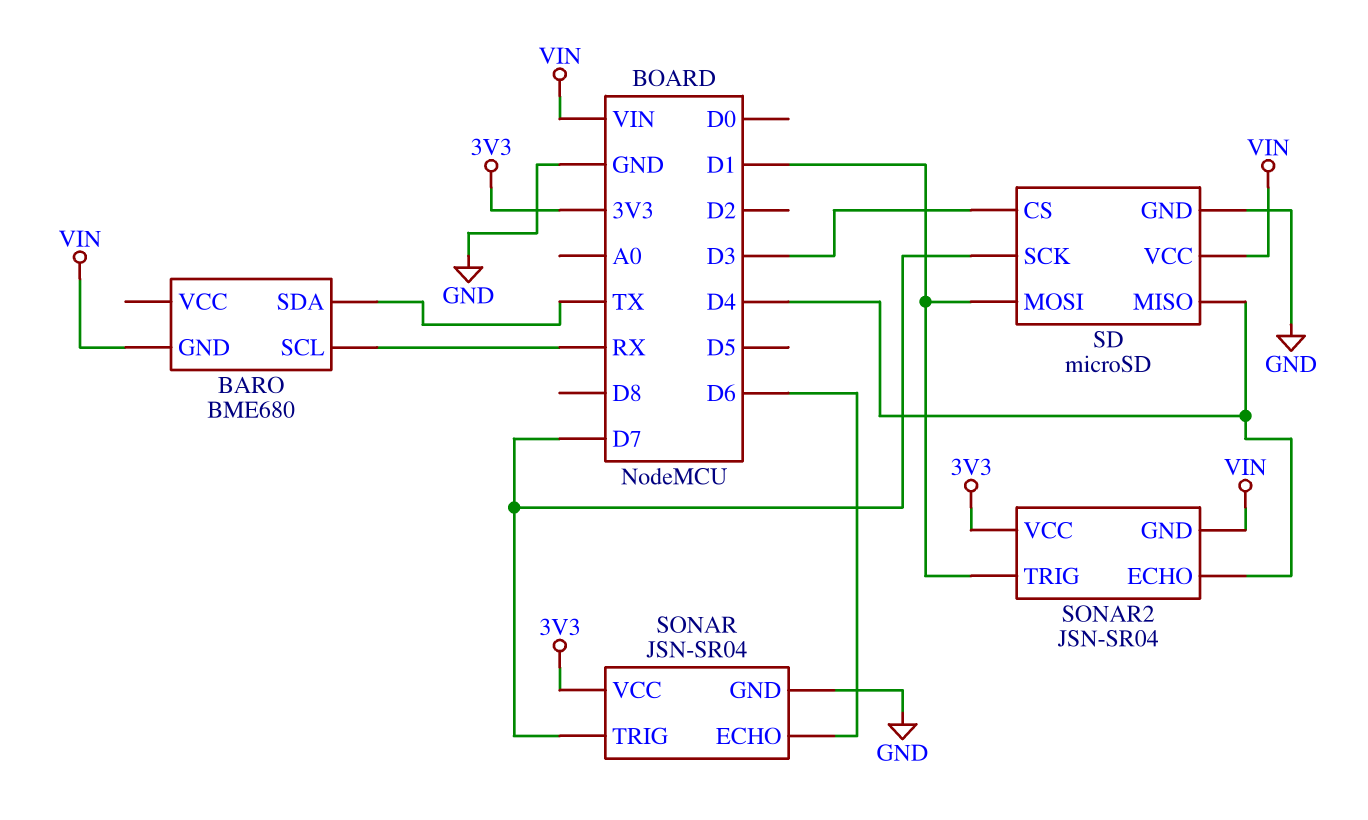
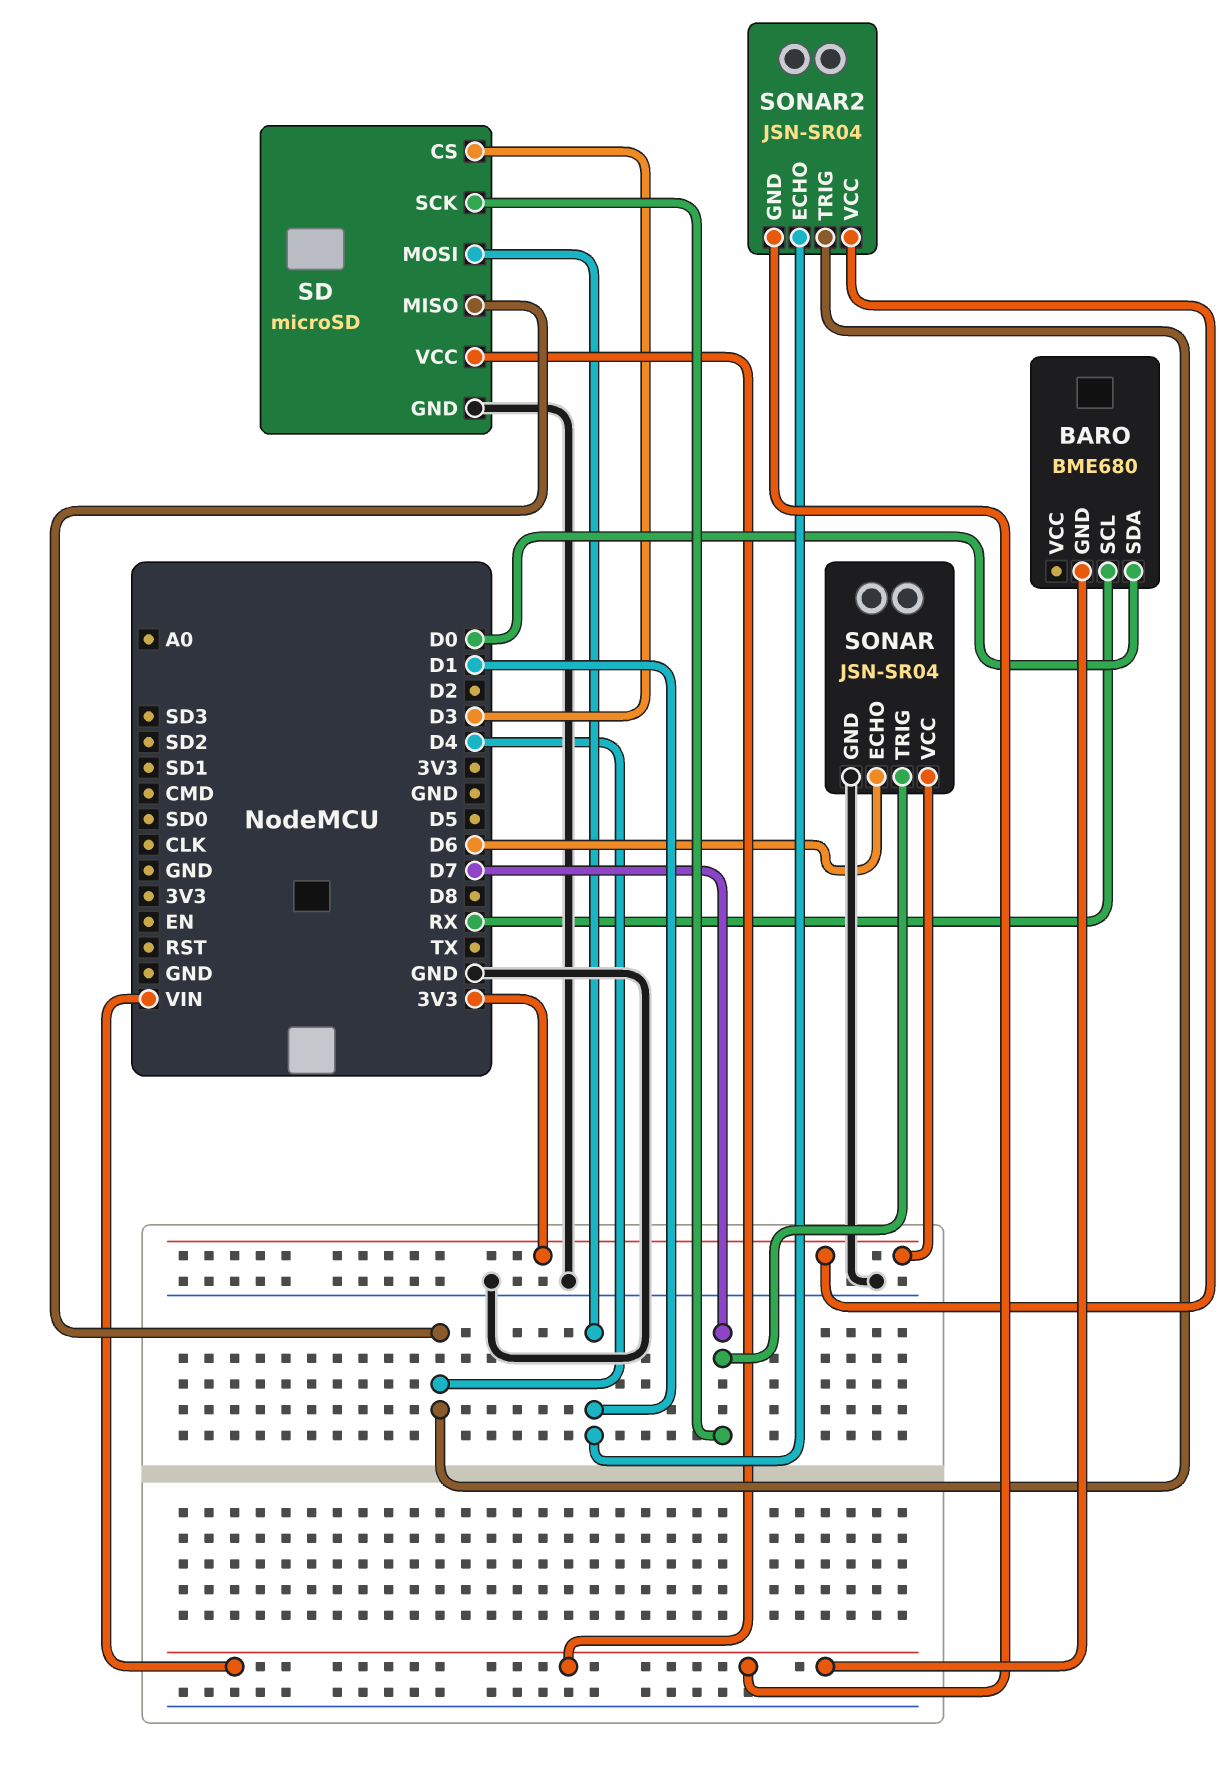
BARO pin SDA: TX -> D0
SONAR2 pin ECHO: D4 -> D1
SONAR2 pin TRIG: D1 -> D4

